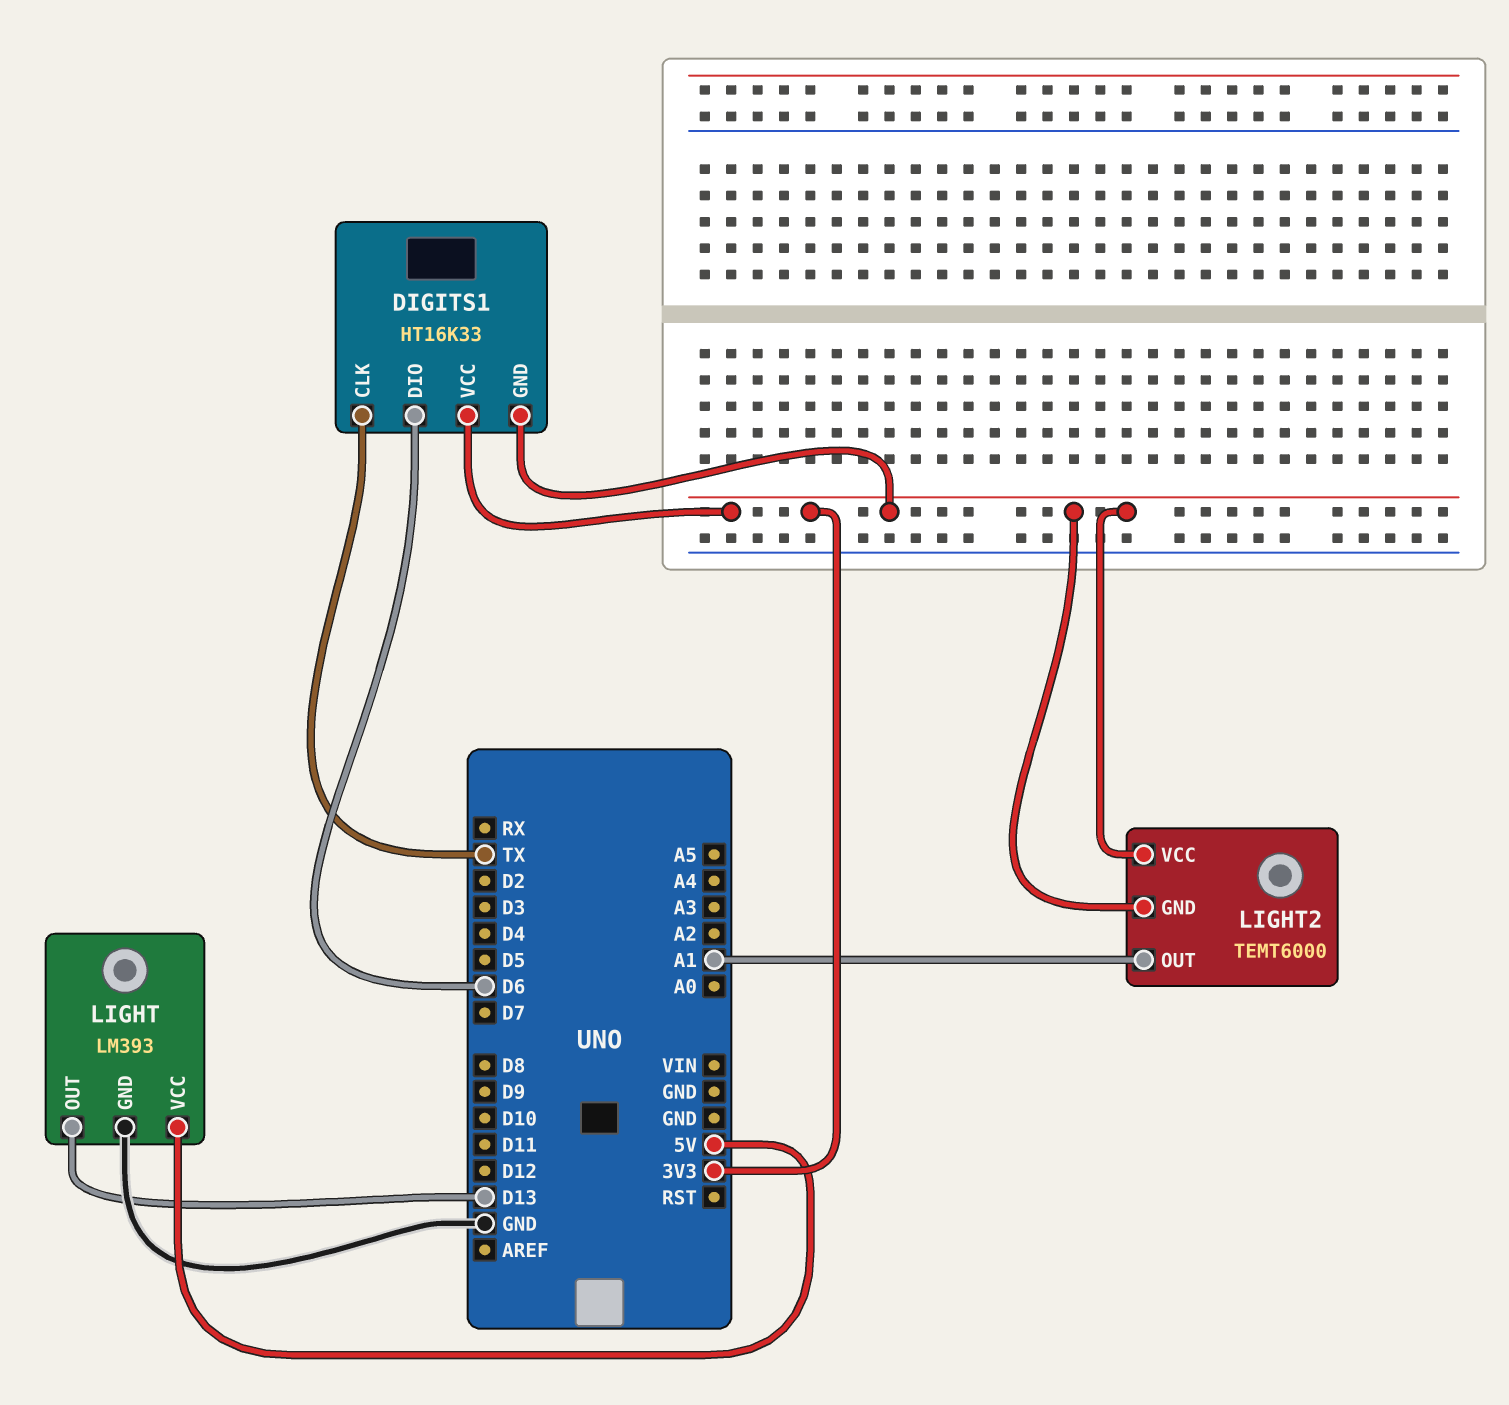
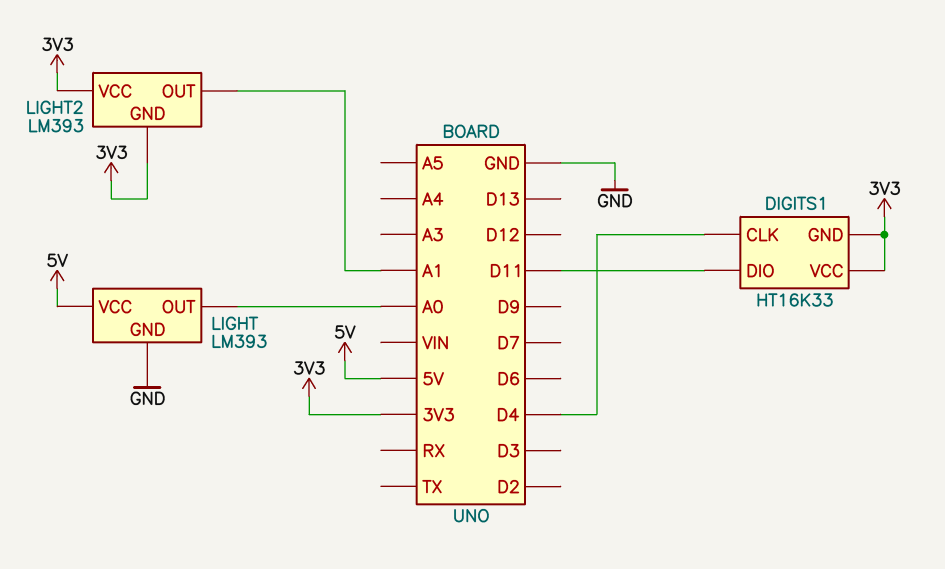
DIGITS1 pin CLK: TX -> D4
DIGITS1 pin DIO: D6 -> D11
LIGHT pin OUT: D13 -> A0
LIGHT2: TEMT6000 -> LM393

